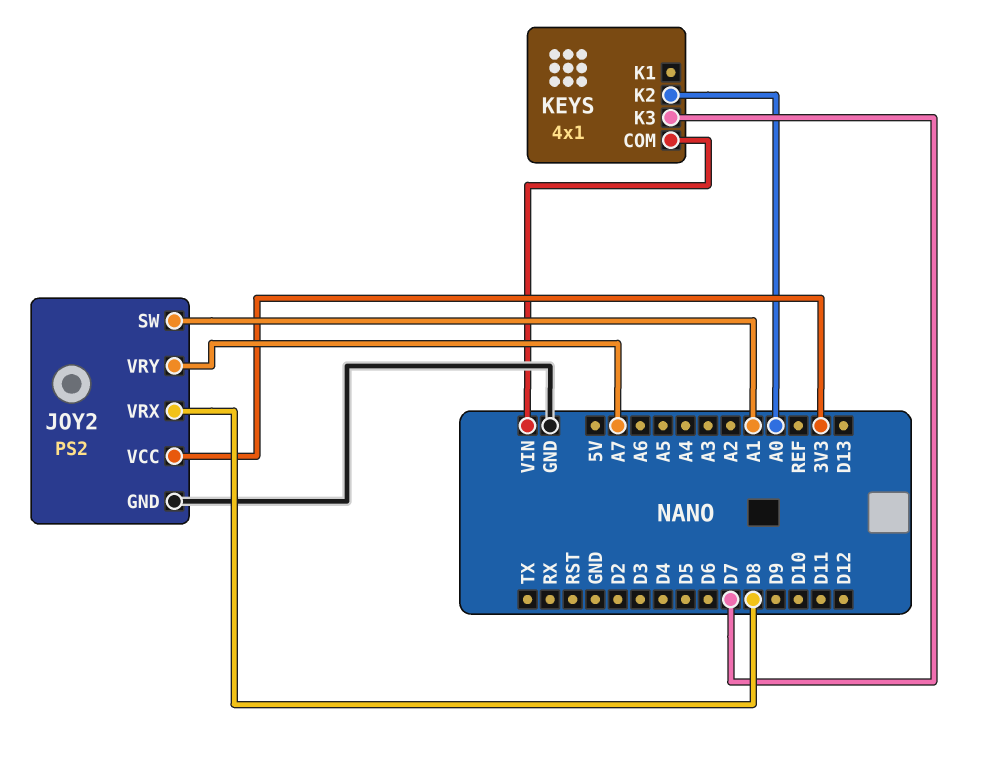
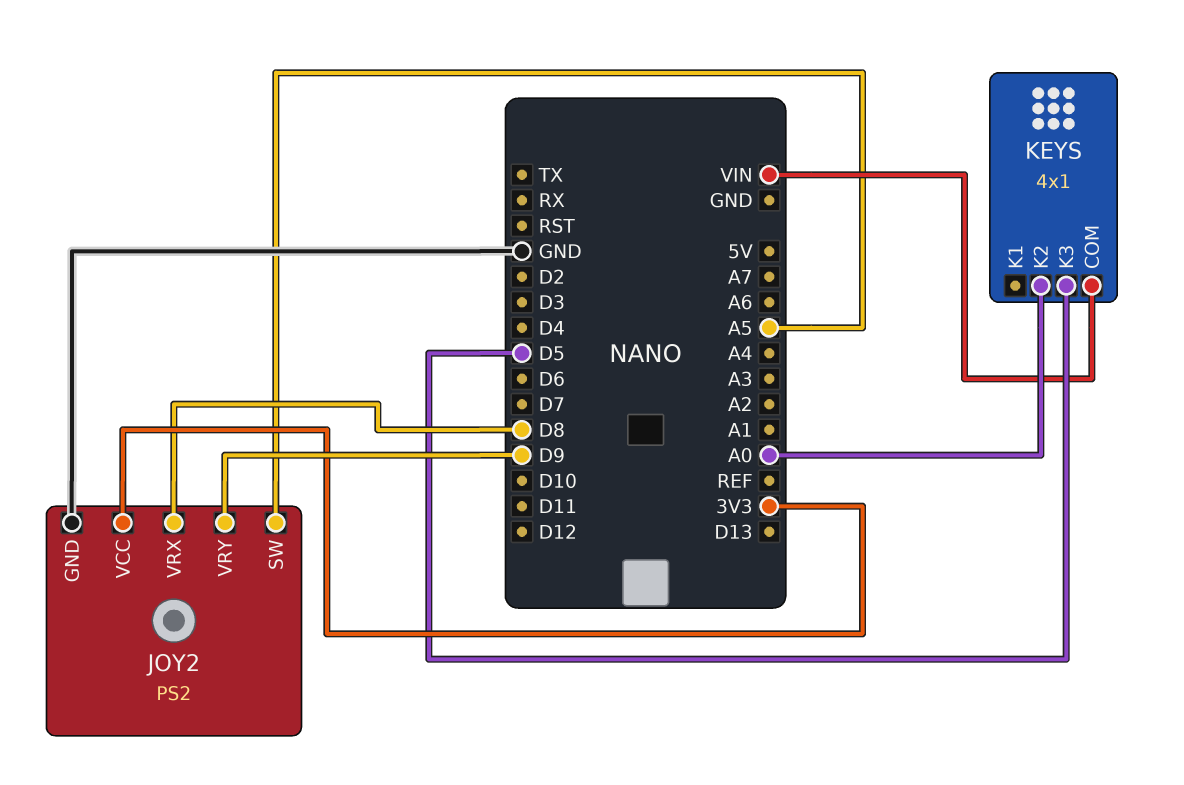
JOY2 pin SW: A1 -> A5
JOY2 pin VRY: A7 -> D9
KEYS pin K3: D7 -> D5

